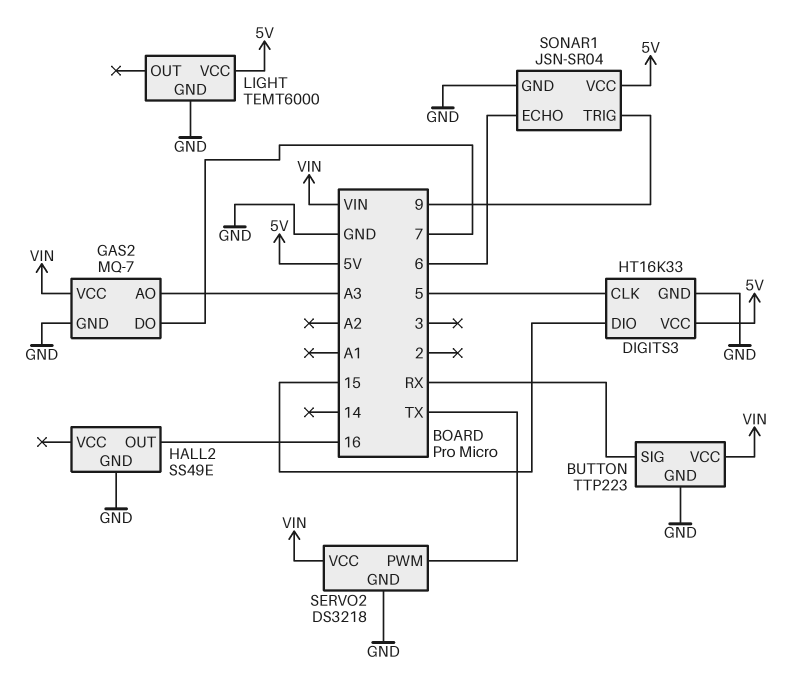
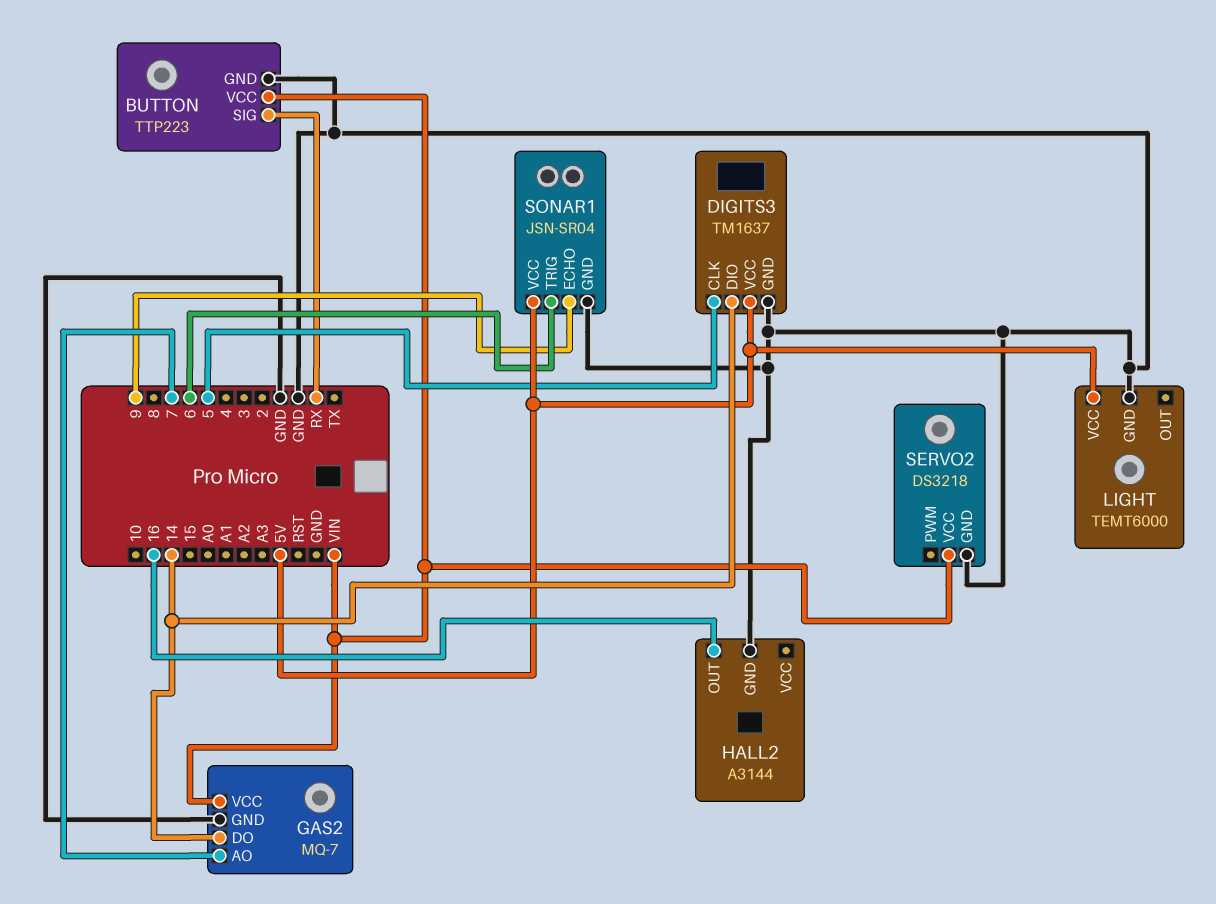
DIGITS3: HT16K33 -> TM1637
DIGITS3 pin DIO: 15 -> 14
GAS2 pin AO: A3 -> 7
GAS2 pin DO: 7 -> 14
HALL2: SS49E -> A3144
SERVO2 pin PWM: TX -> none
SONAR1 pin ECHO: 6 -> 9
SONAR1 pin TRIG: 9 -> 6

